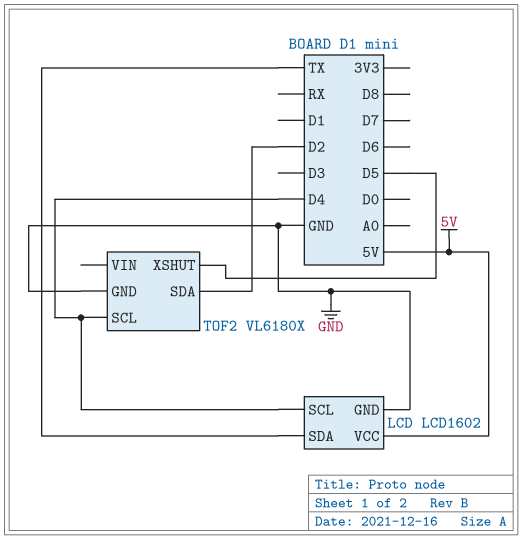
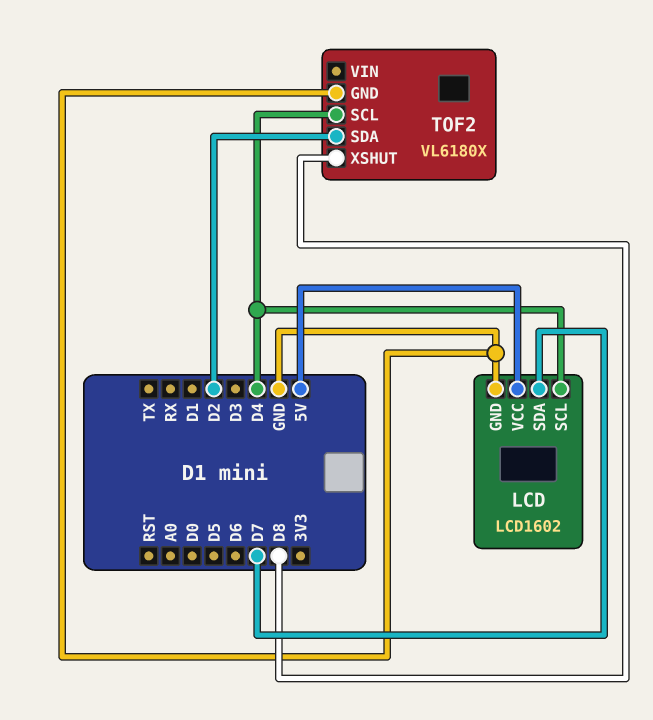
LCD pin SDA: TX -> D7
TOF2 pin XSHUT: D5 -> D8

